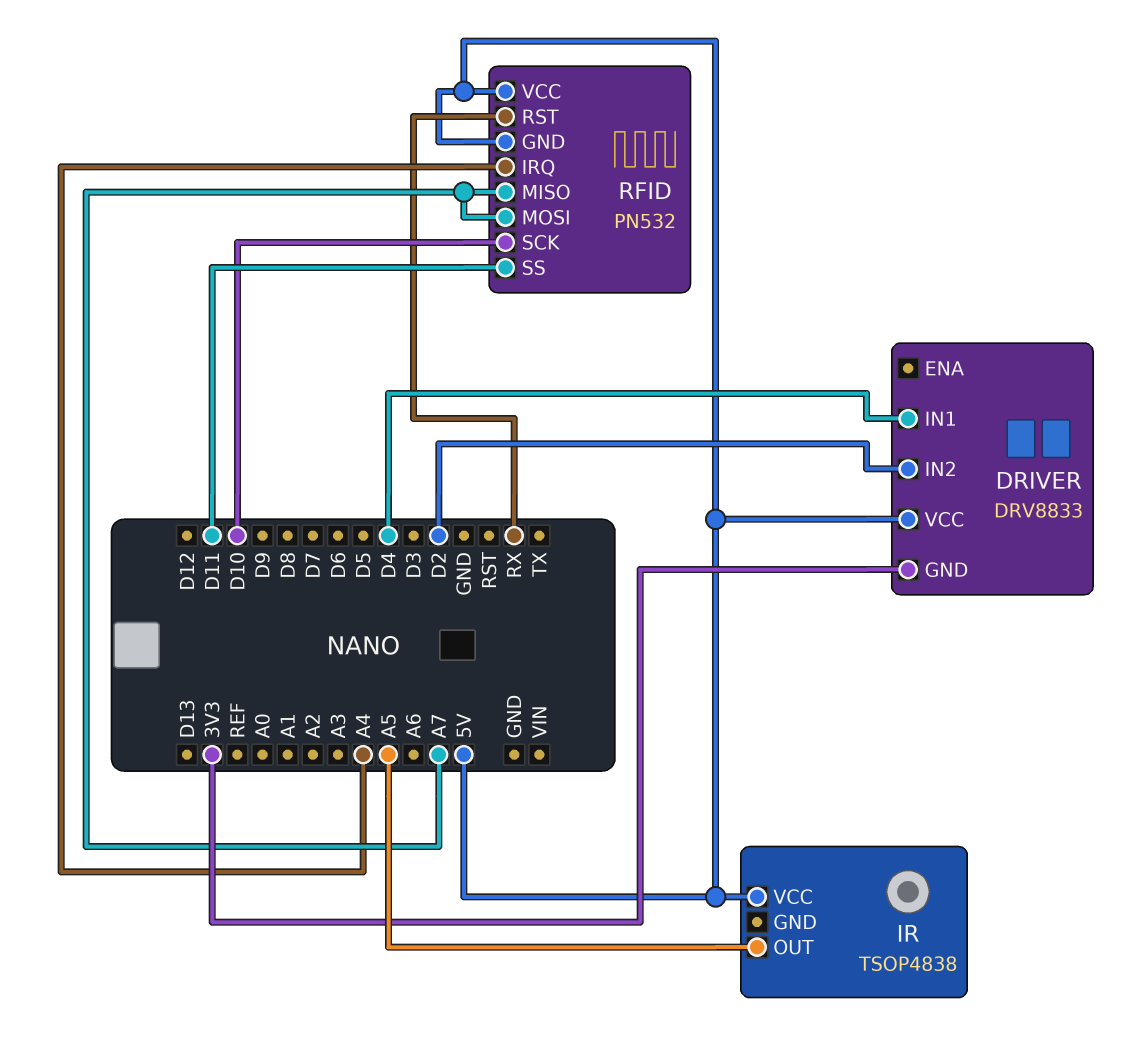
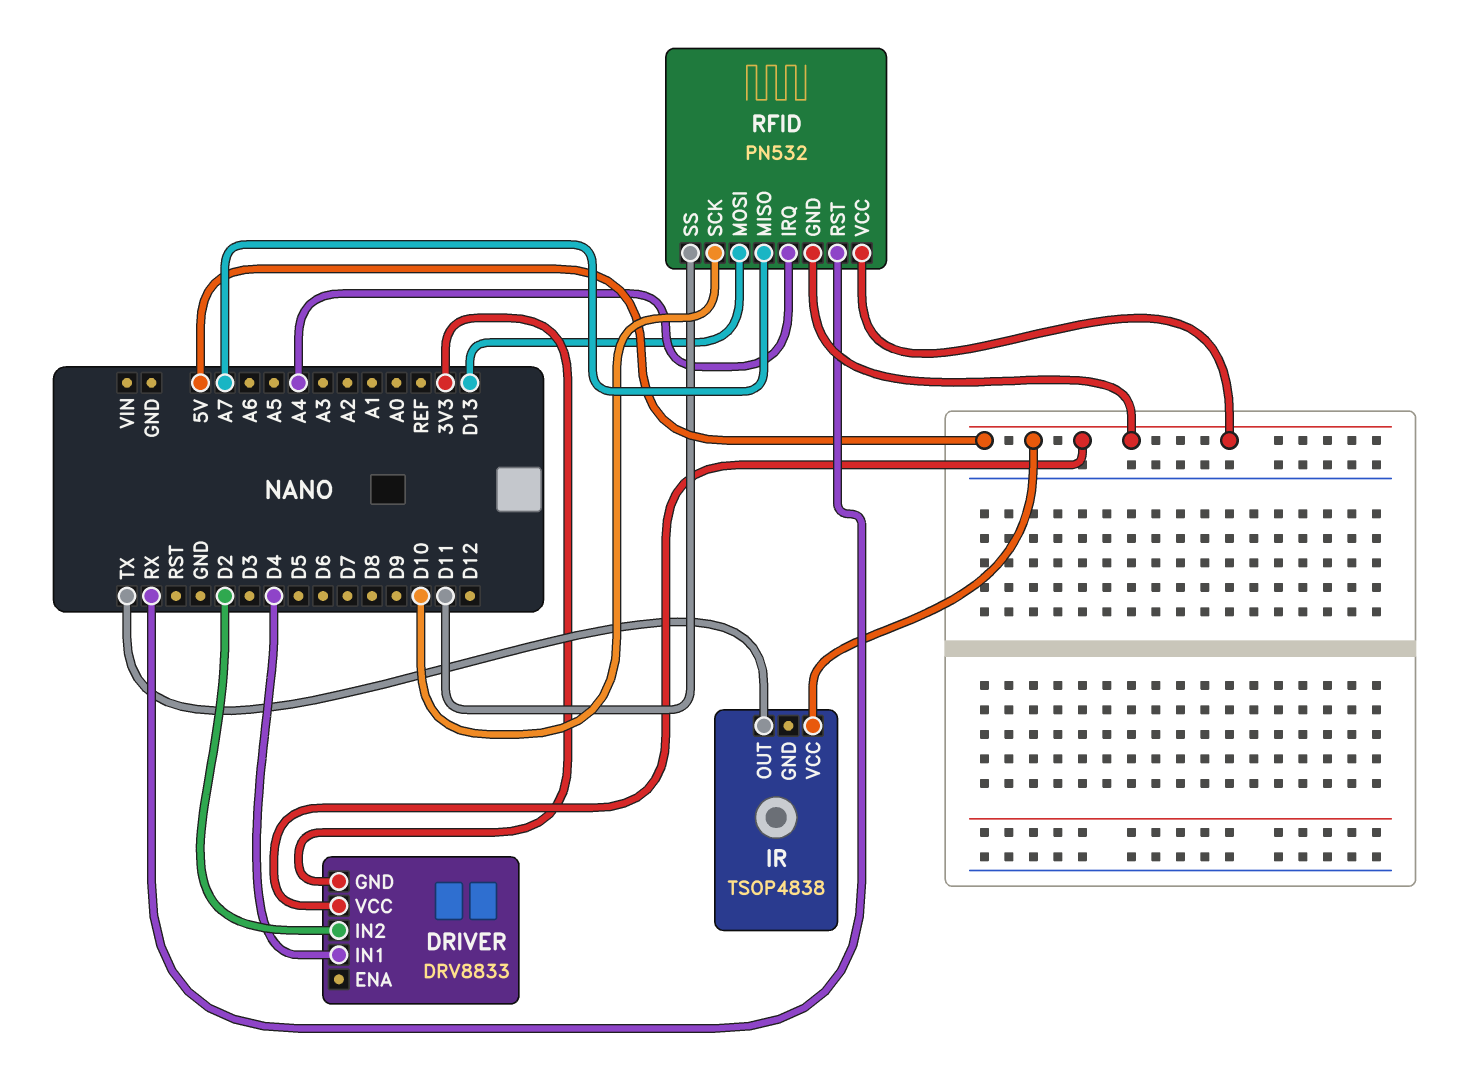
IR pin OUT: A5 -> TX
RFID pin MOSI: A7 -> D13

